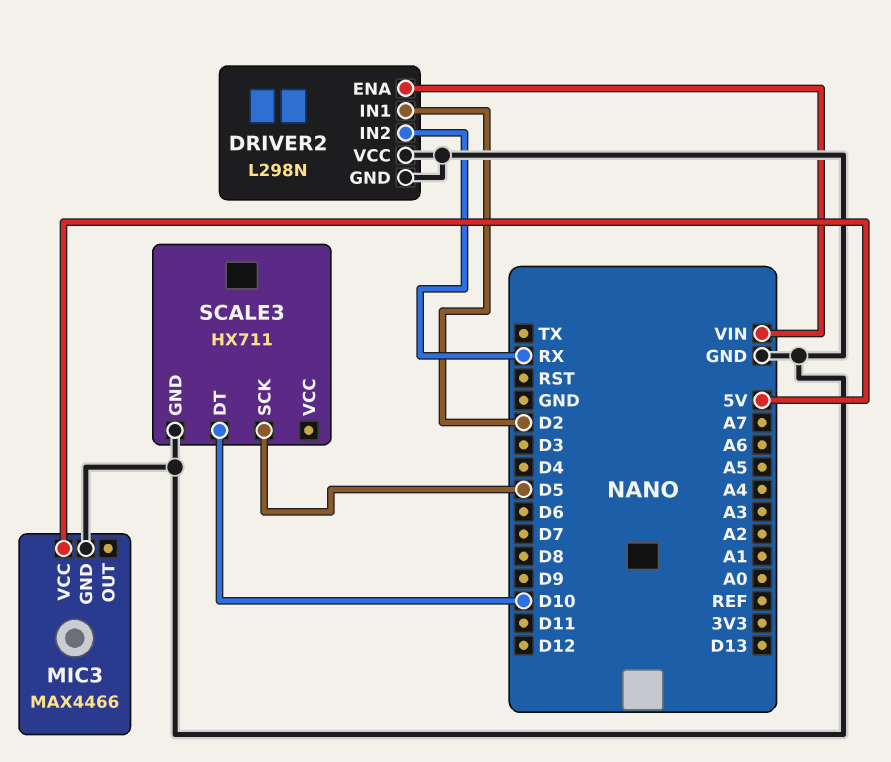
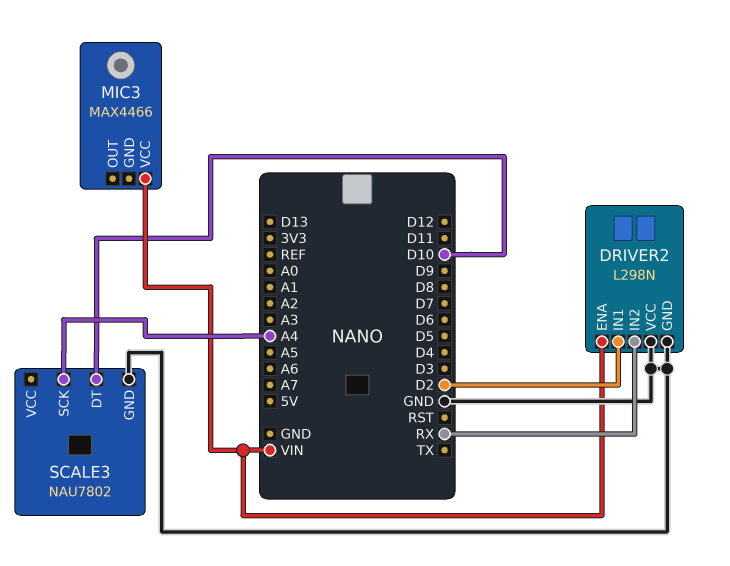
MIC3 pin GND: GND -> none
MIC3 pin VCC: 5V -> VIN
SCALE3: HX711 -> NAU7802
SCALE3 pin SCK: D5 -> A4

